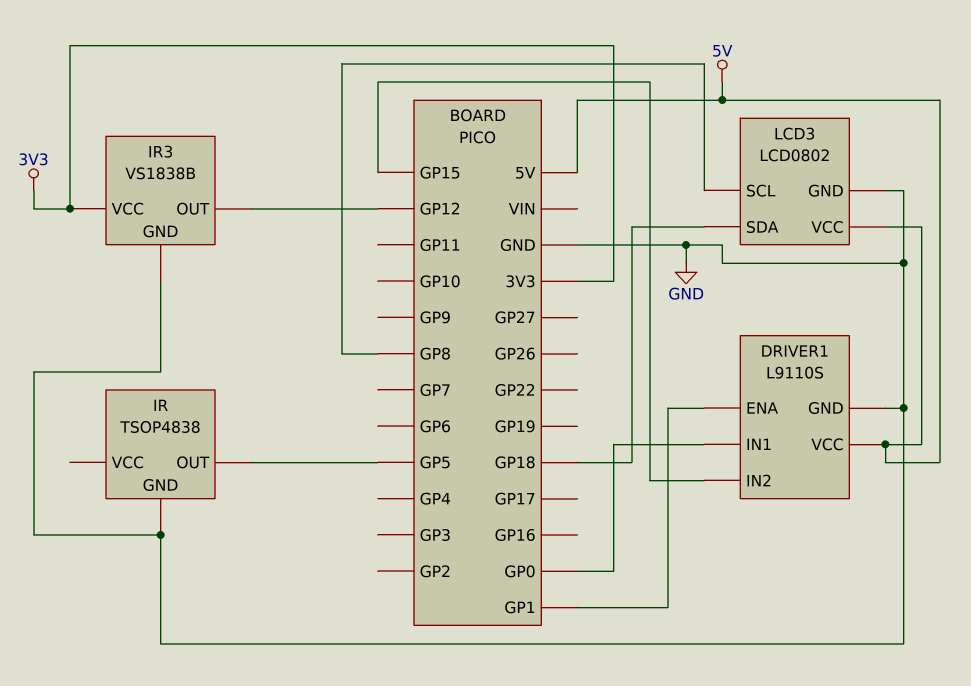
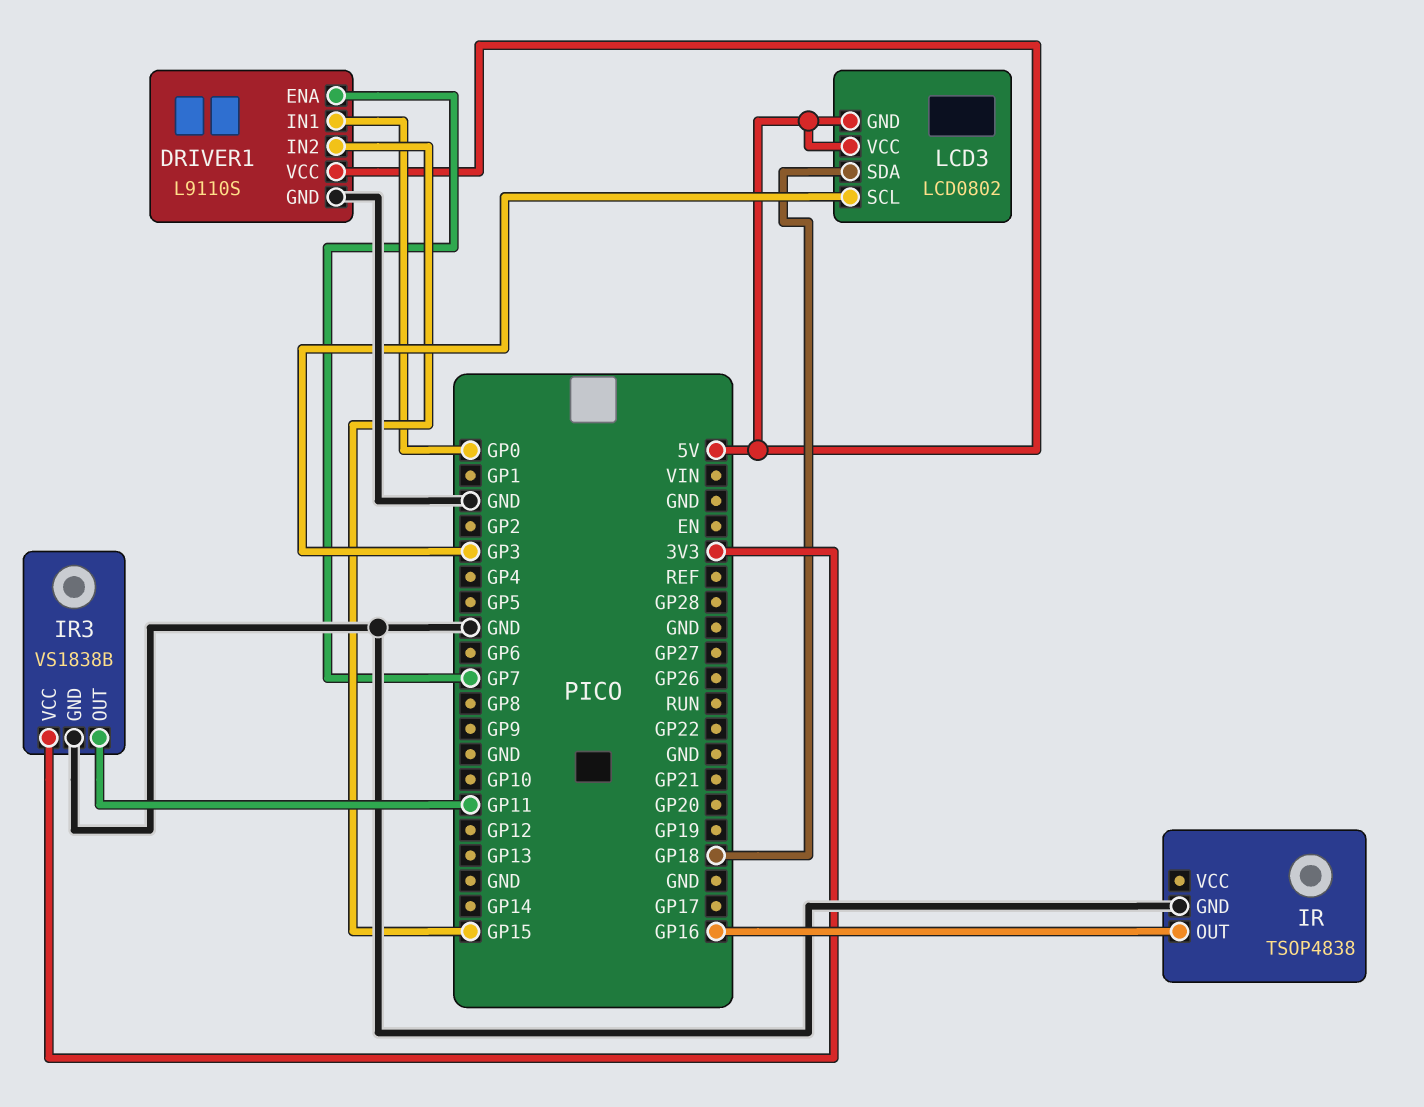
DRIVER1 pin ENA: GP1 -> GP7
IR pin OUT: GP5 -> GP16
IR3 pin OUT: GP12 -> GP11
LCD3 pin GND: GND -> 5V
LCD3 pin SCL: GP8 -> GP3

